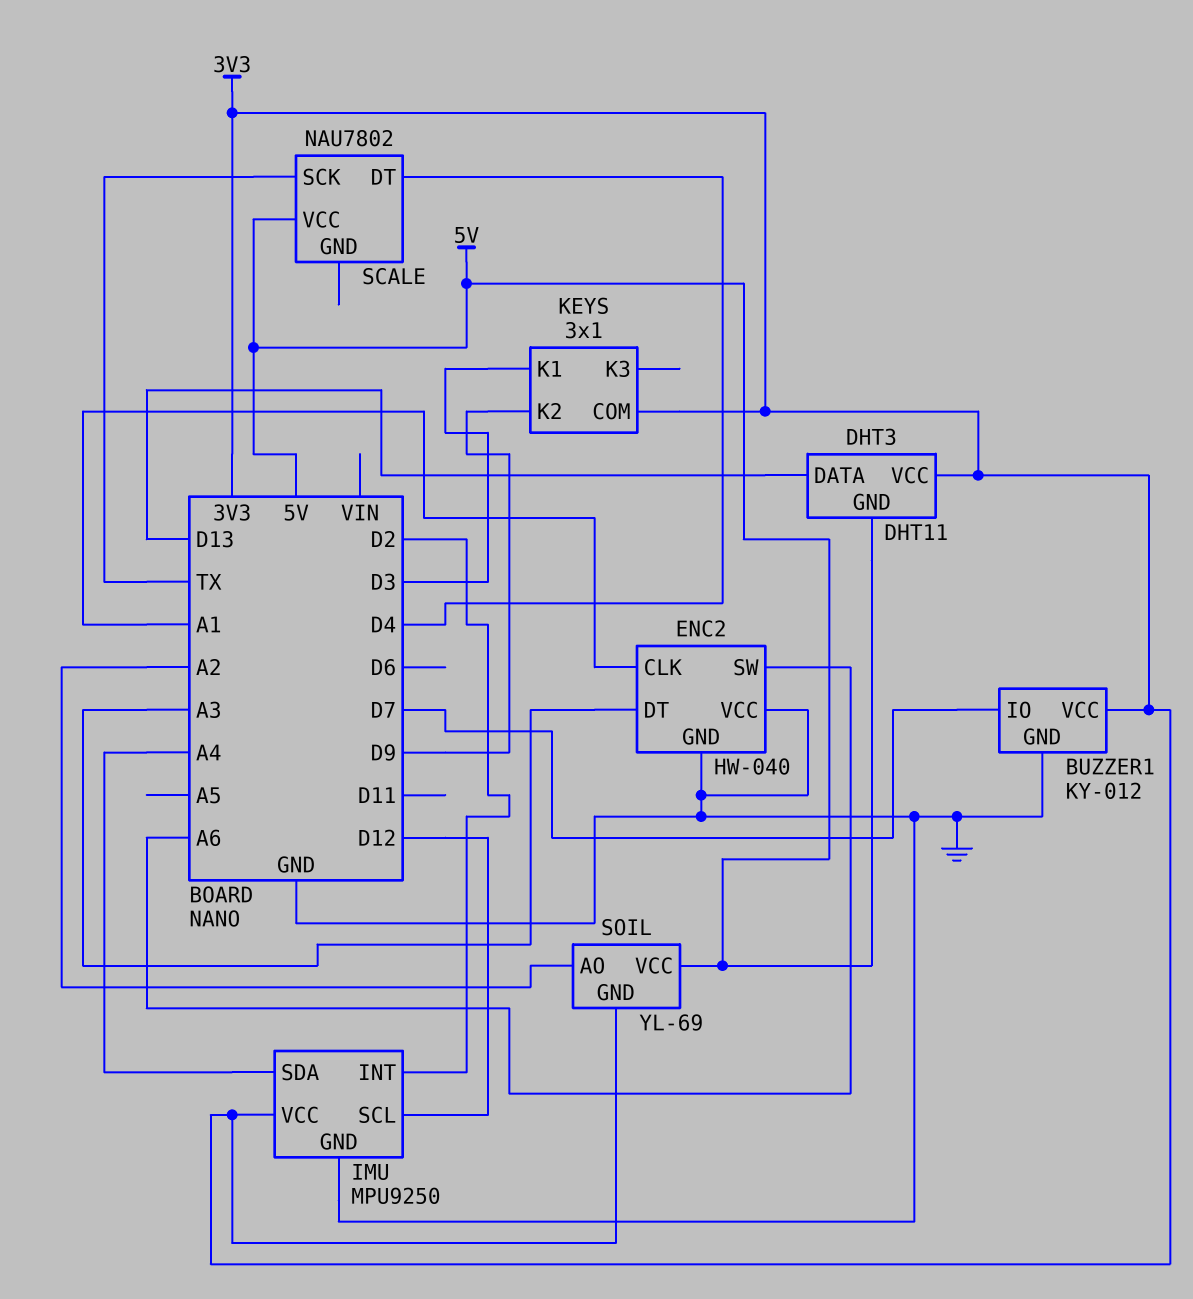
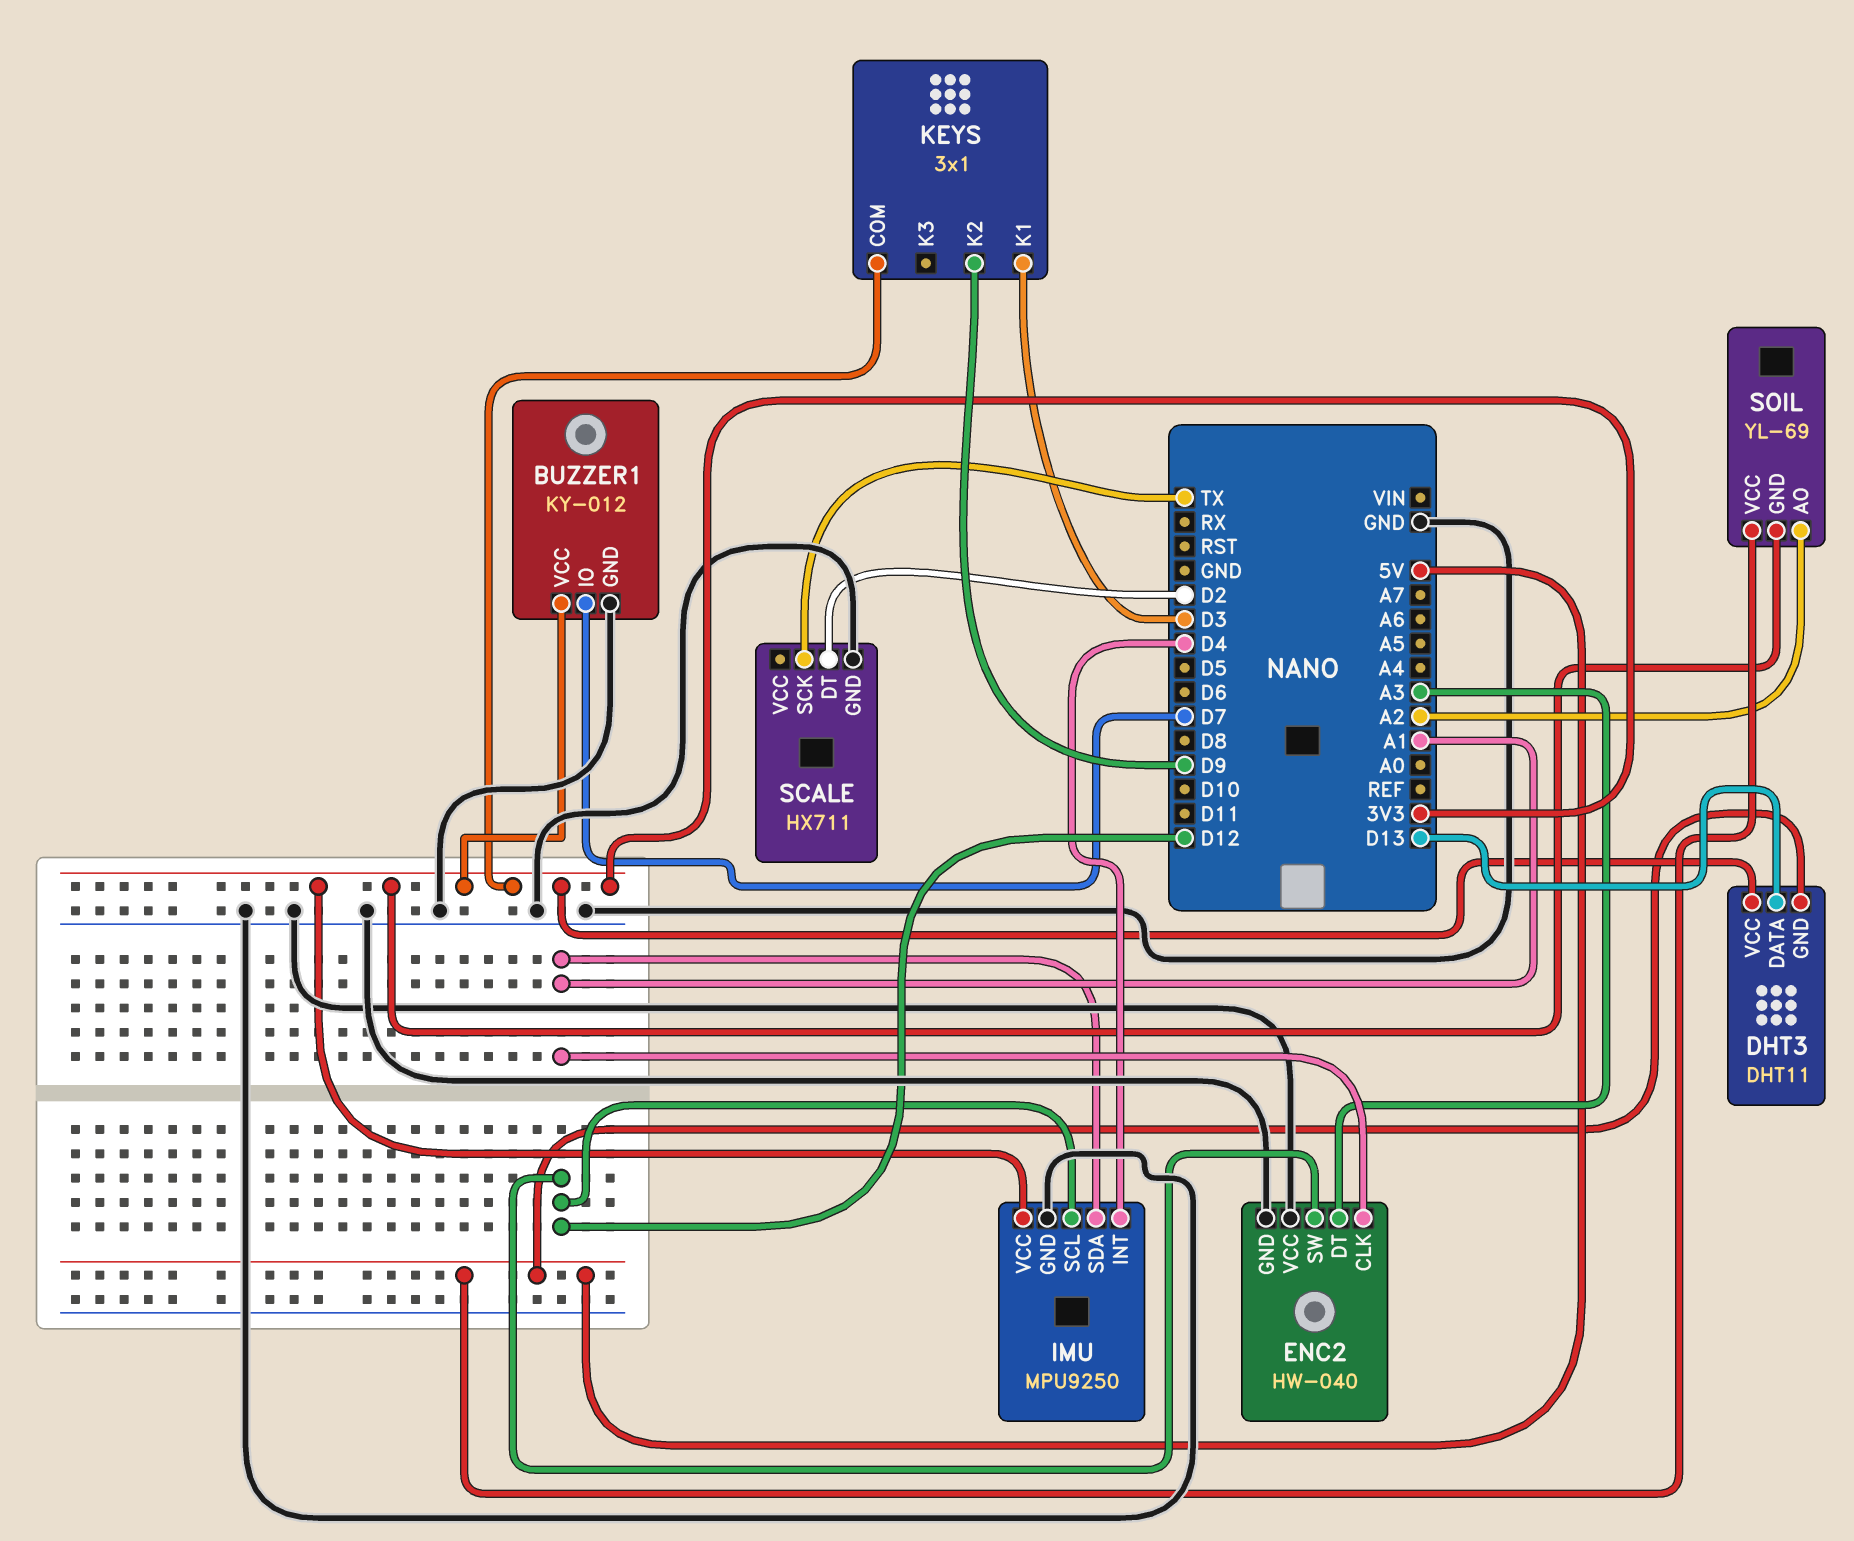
ENC2 pin SW: A6 -> D12
IMU pin INT: D2 -> D4
IMU pin SDA: A4 -> A1
SCALE: NAU7802 -> HX711
SCALE pin DT: D4 -> D2
SCALE pin GND: none -> GND
SCALE pin VCC: 5V -> none

